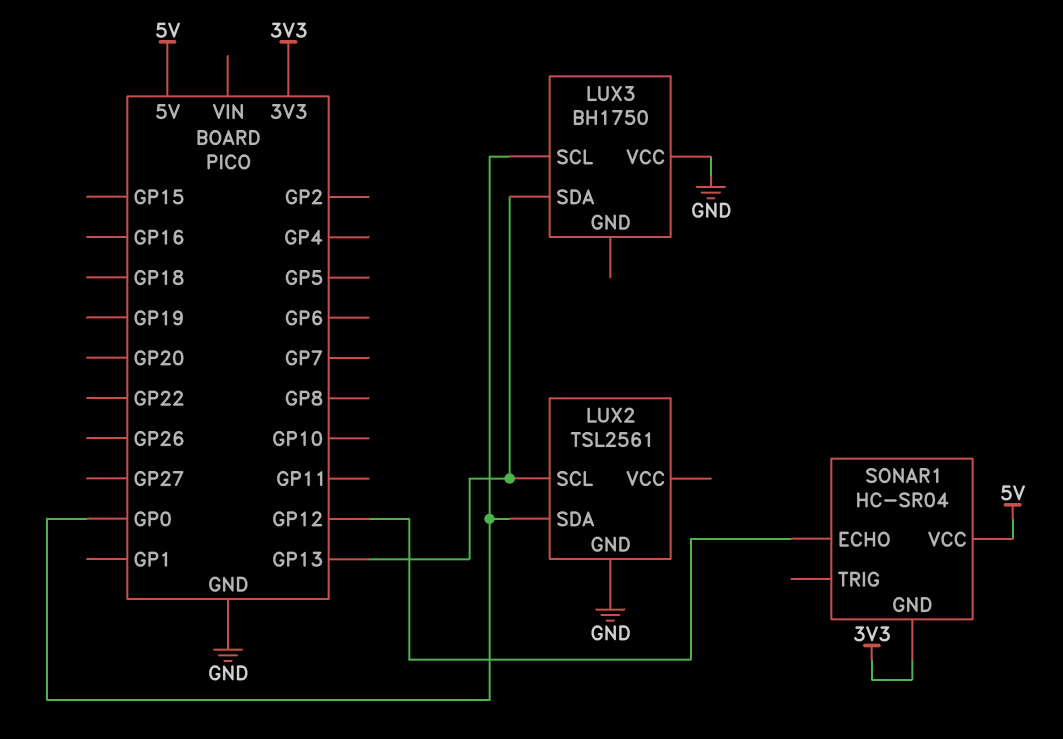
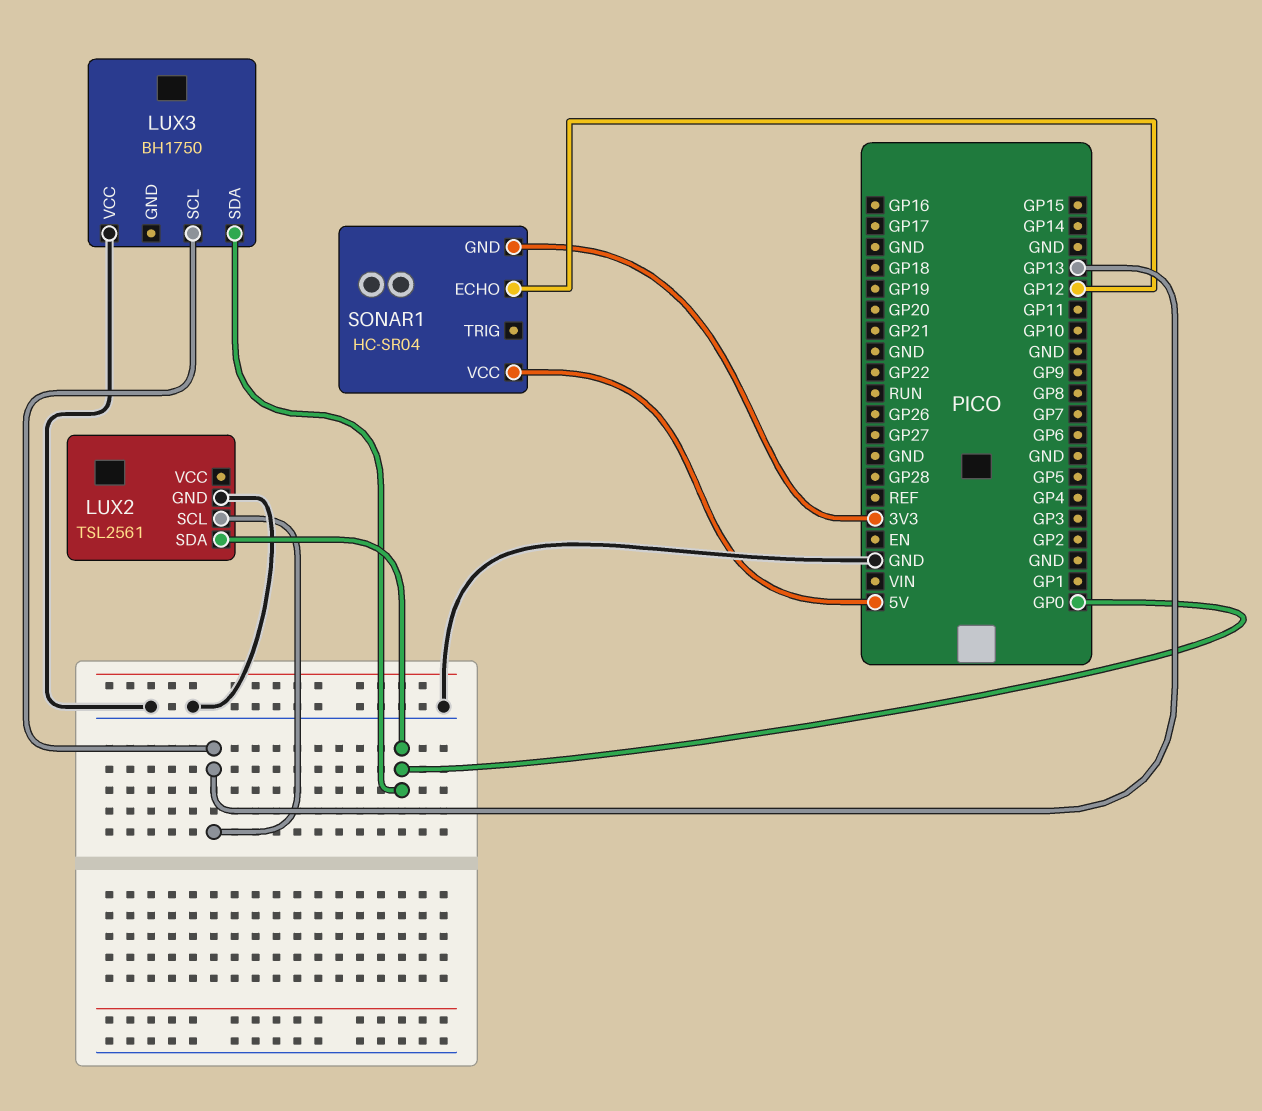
LUX3 pin SCL: GP0 -> GP13
LUX3 pin SDA: GP13 -> GP0

